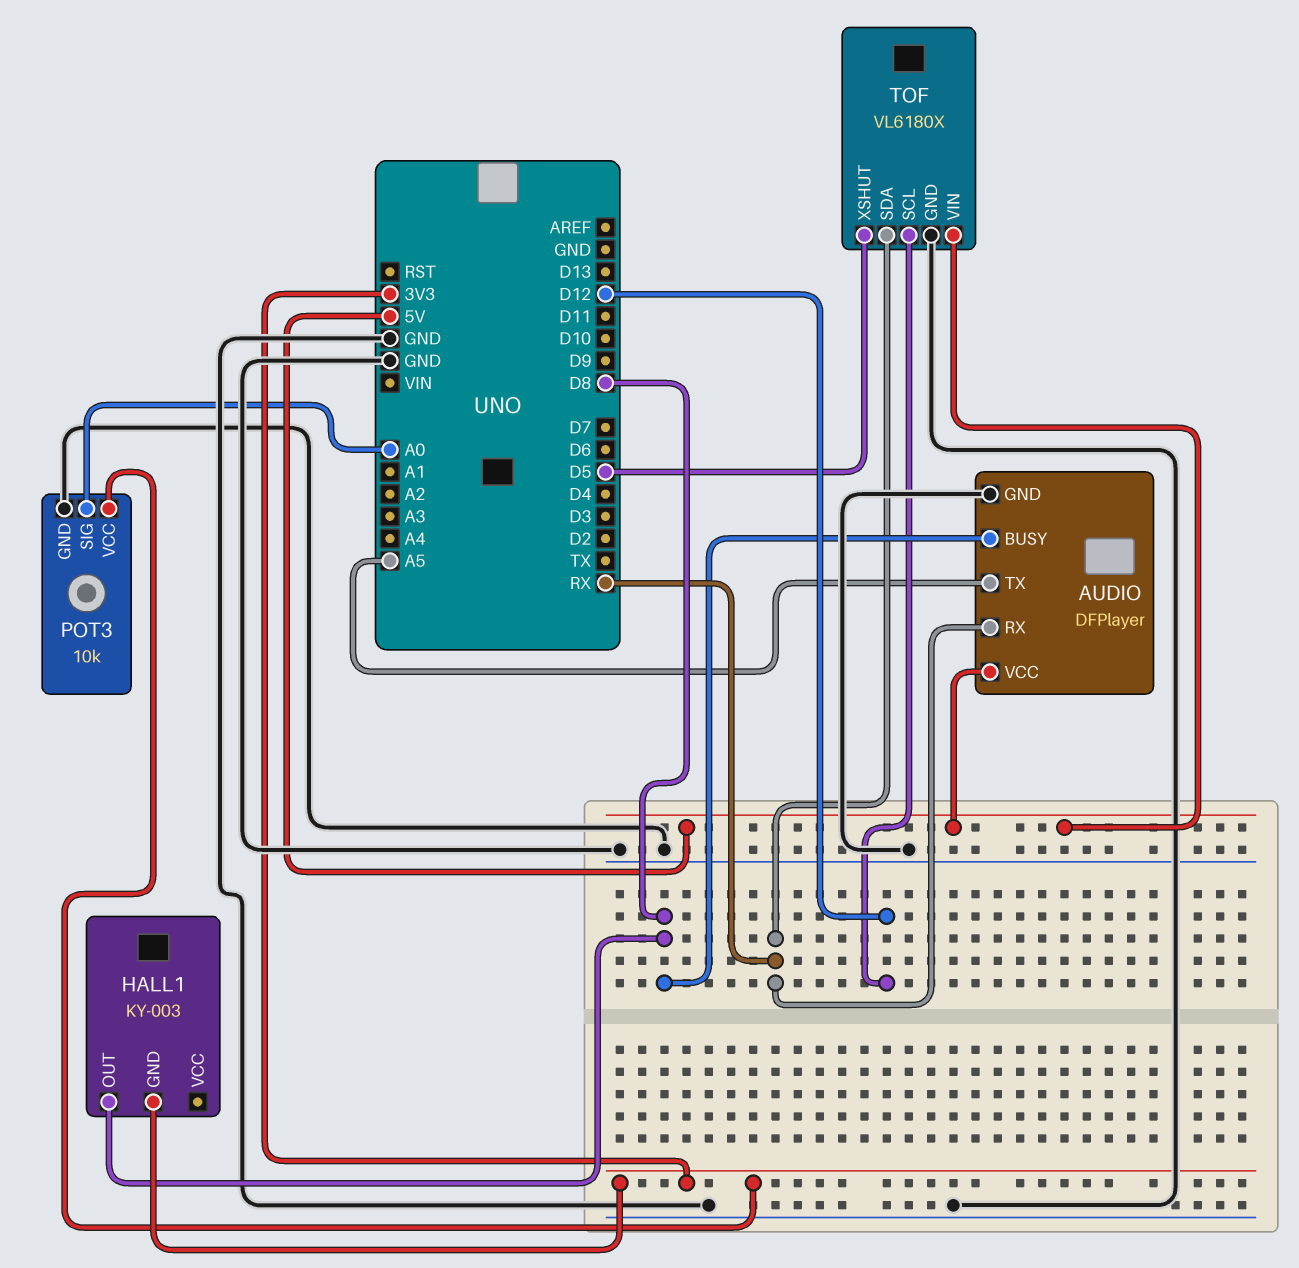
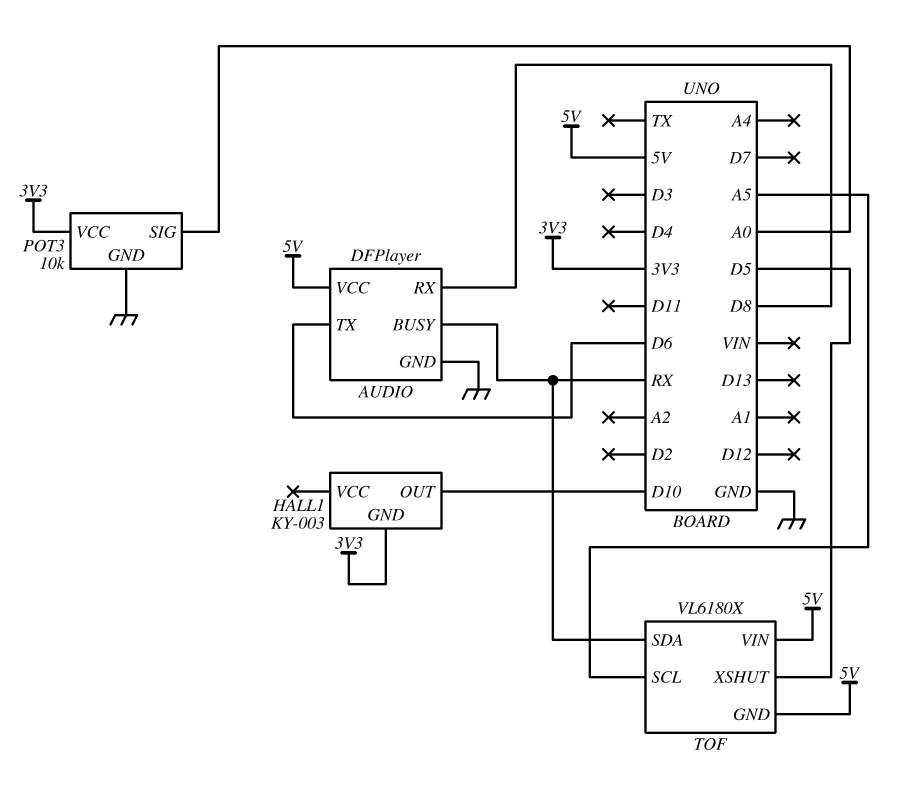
AUDIO pin BUSY: D8 -> RX
AUDIO pin RX: RX -> D8
AUDIO pin TX: A5 -> D6
HALL1 pin OUT: D8 -> D10
TOF pin GND: GND -> 5V
TOF pin SCL: D12 -> A5

